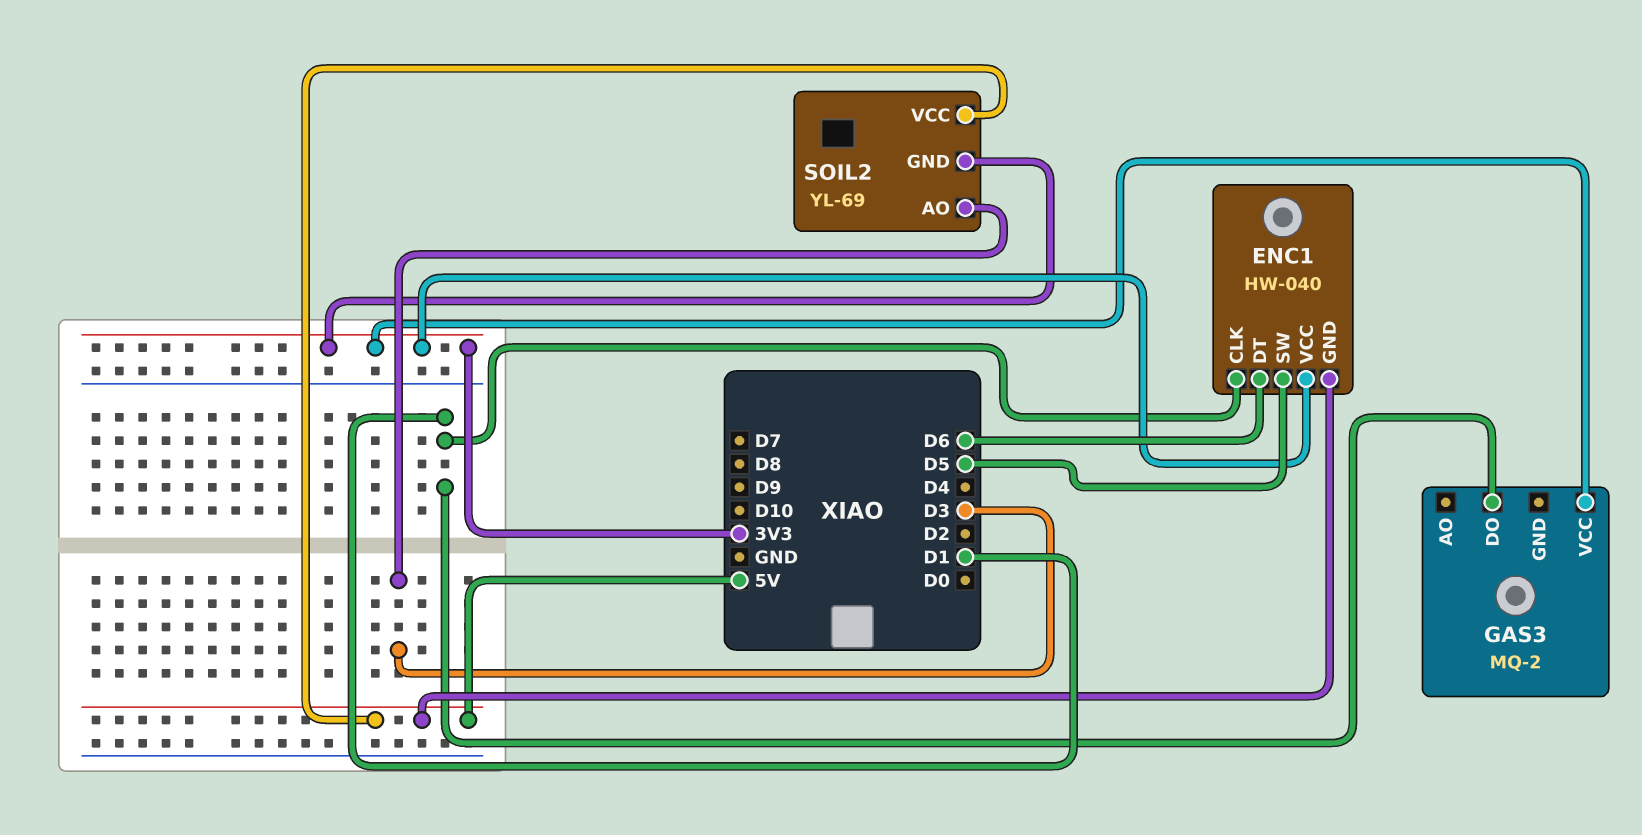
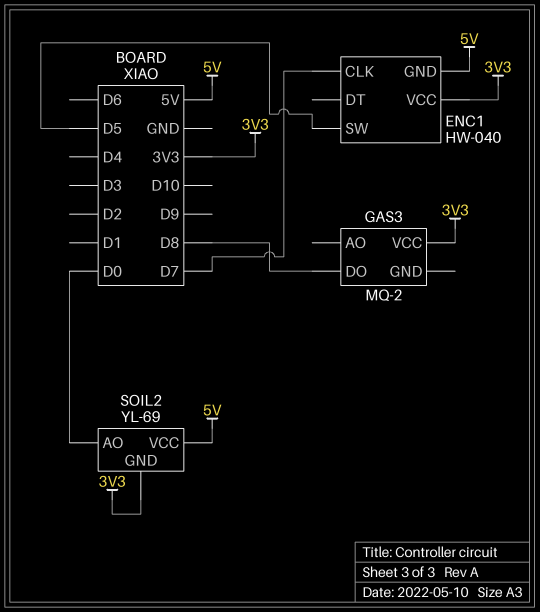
ENC1 pin CLK: D1 -> D7
ENC1 pin DT: D6 -> none
GAS3 pin DO: D1 -> D8
SOIL2 pin AO: D3 -> D0

